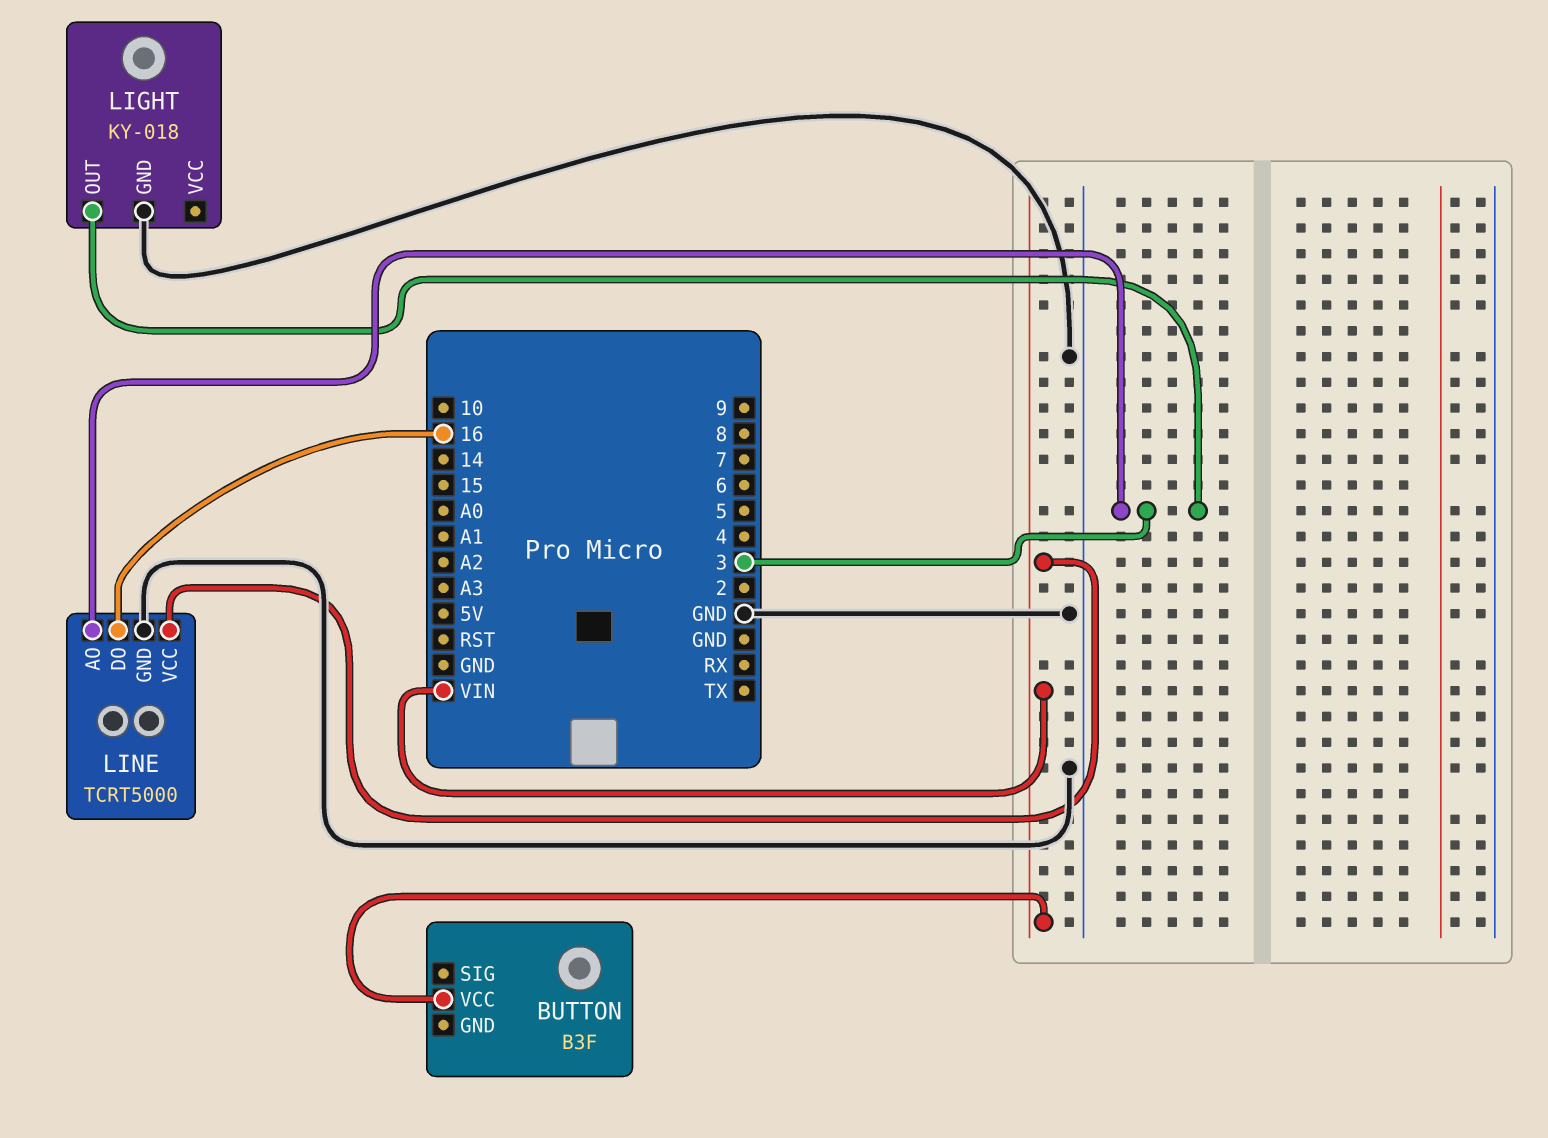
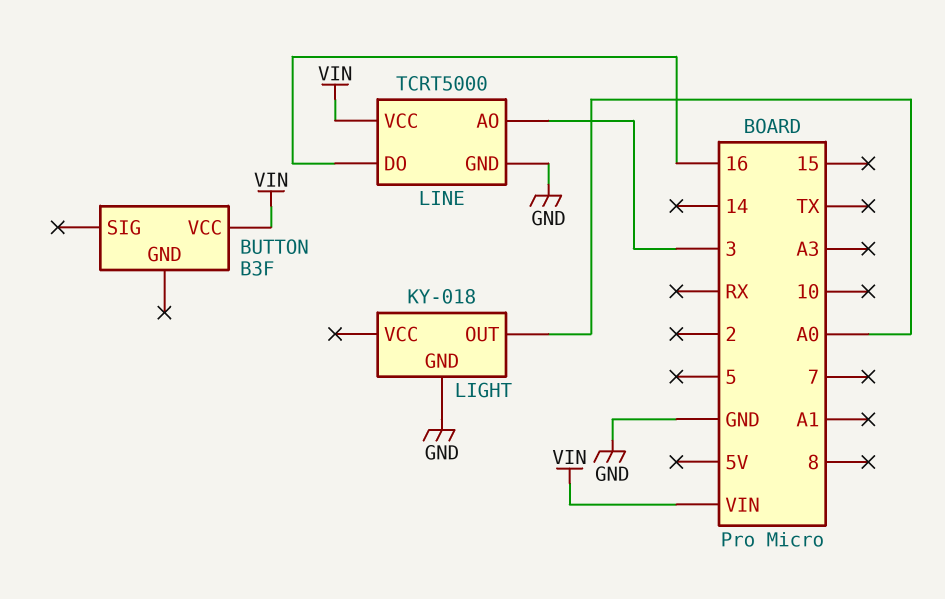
LIGHT pin OUT: 3 -> A0

